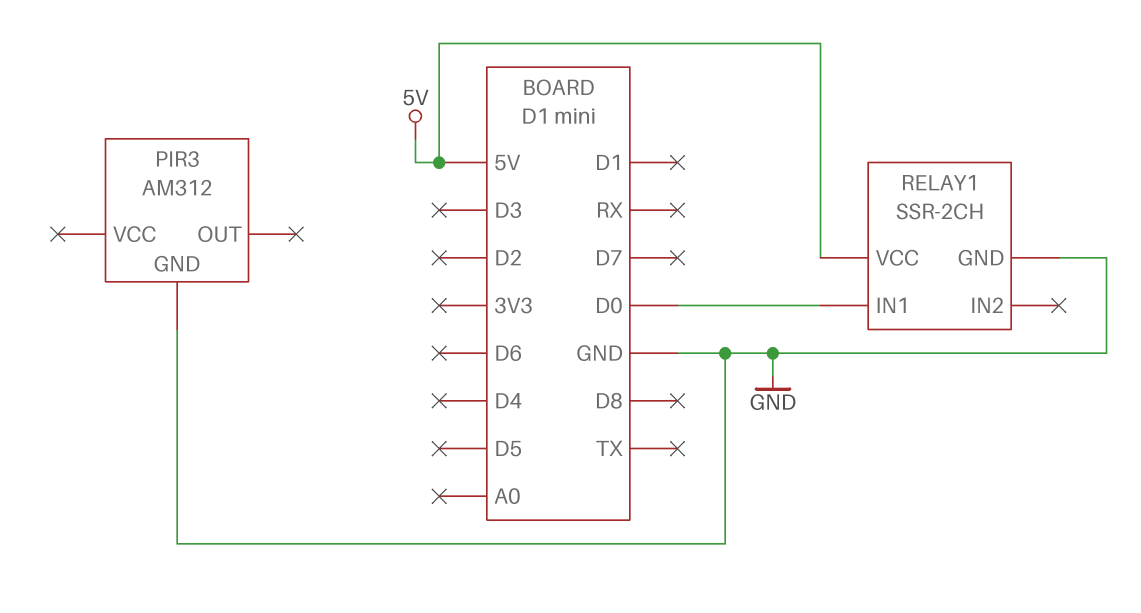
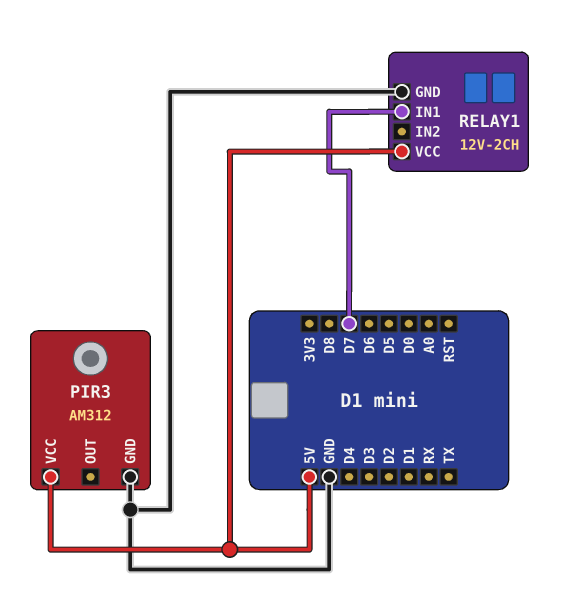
PIR3 pin VCC: none -> 5V
RELAY1: SSR-2CH -> 12V-2CH
RELAY1 pin IN1: D0 -> D7

